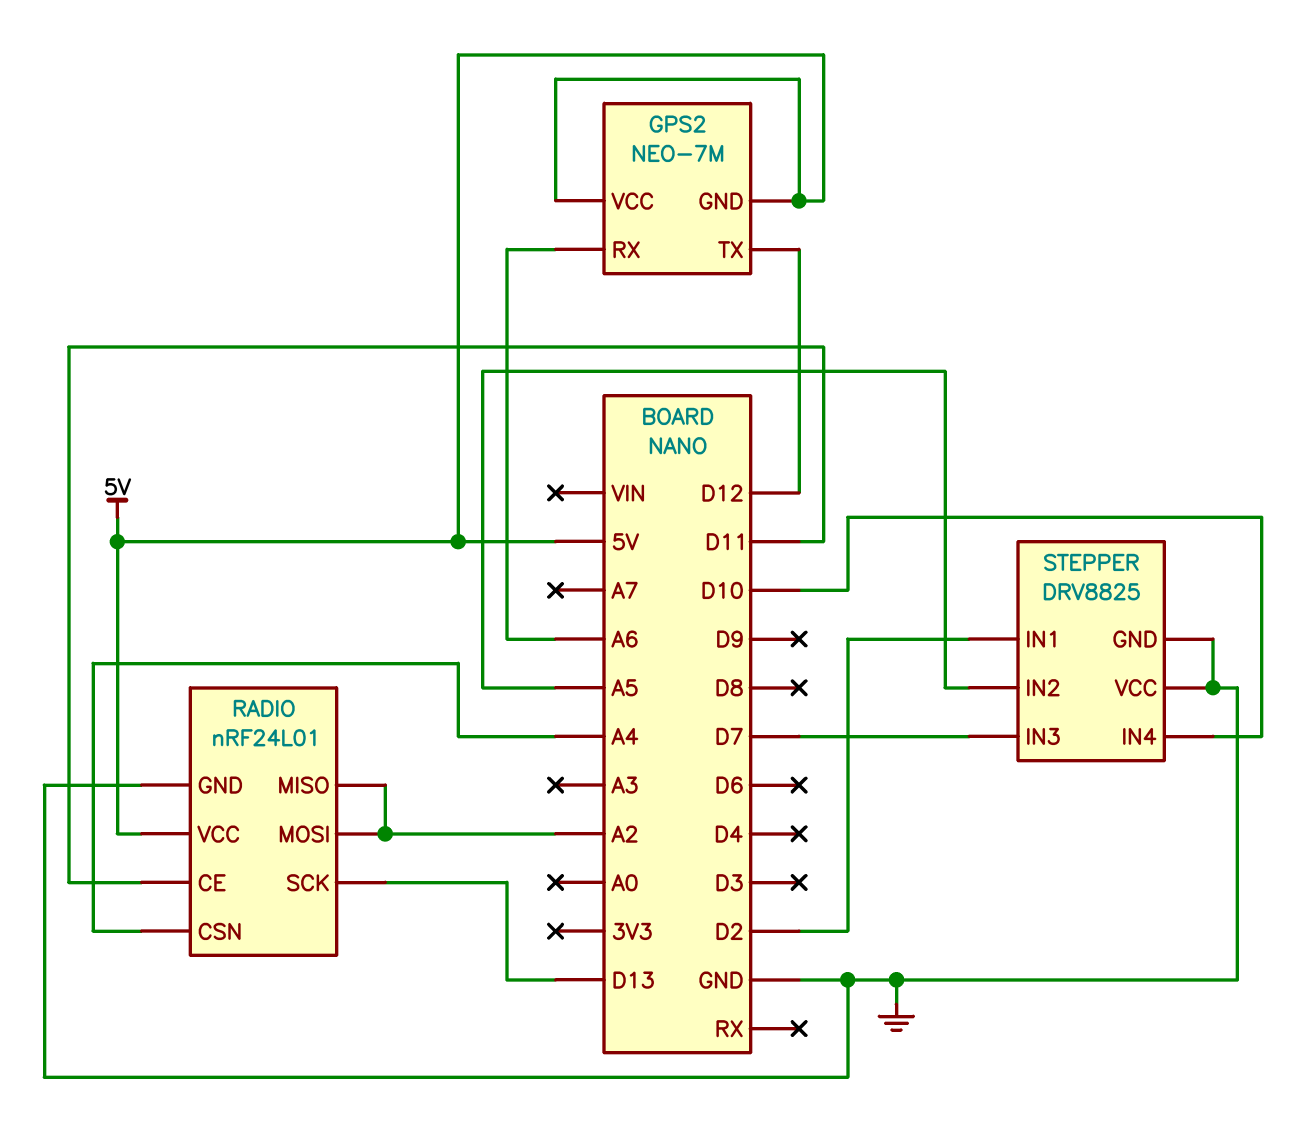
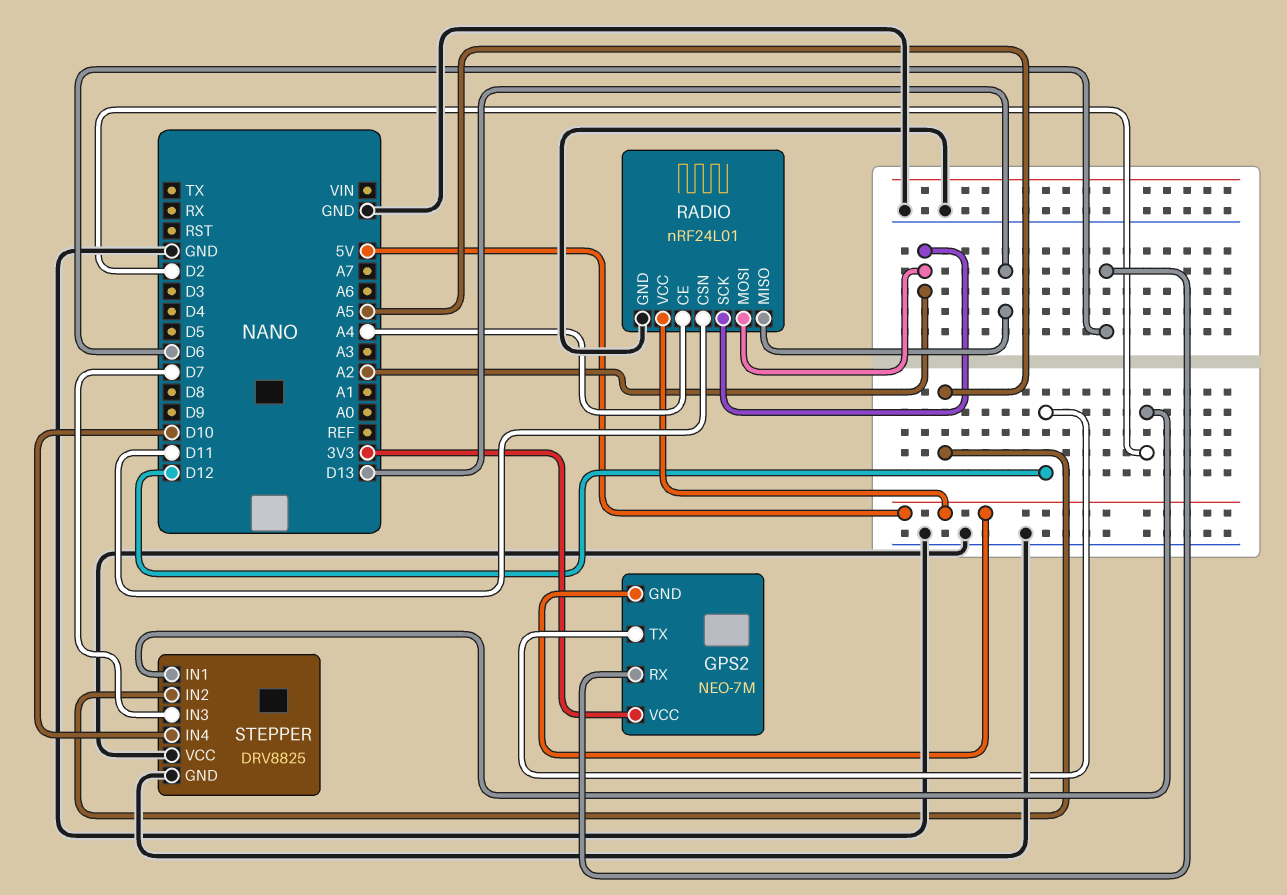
GPS2 pin RX: A6 -> D6
GPS2 pin VCC: 5V -> 3V3
RADIO pin CE: D11 -> A4
RADIO pin CSN: A4 -> D11
RADIO pin MISO: A2 -> D13
RADIO pin SCK: D13 -> A2

